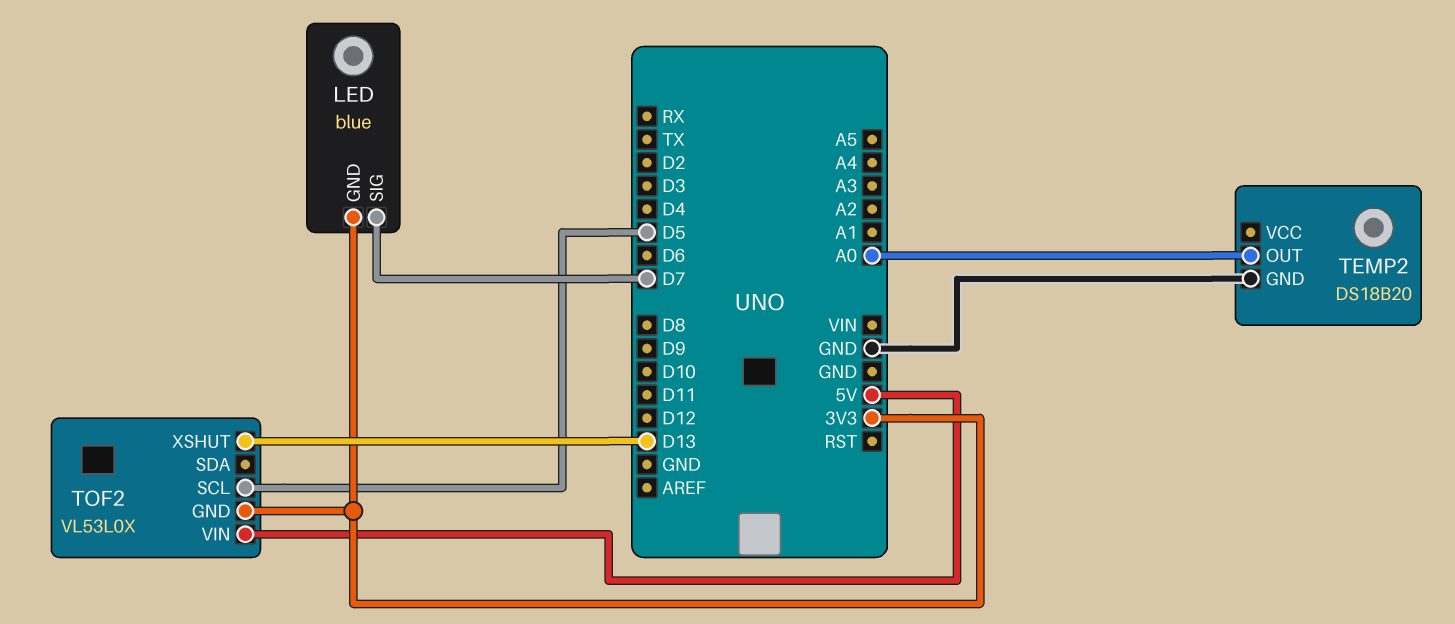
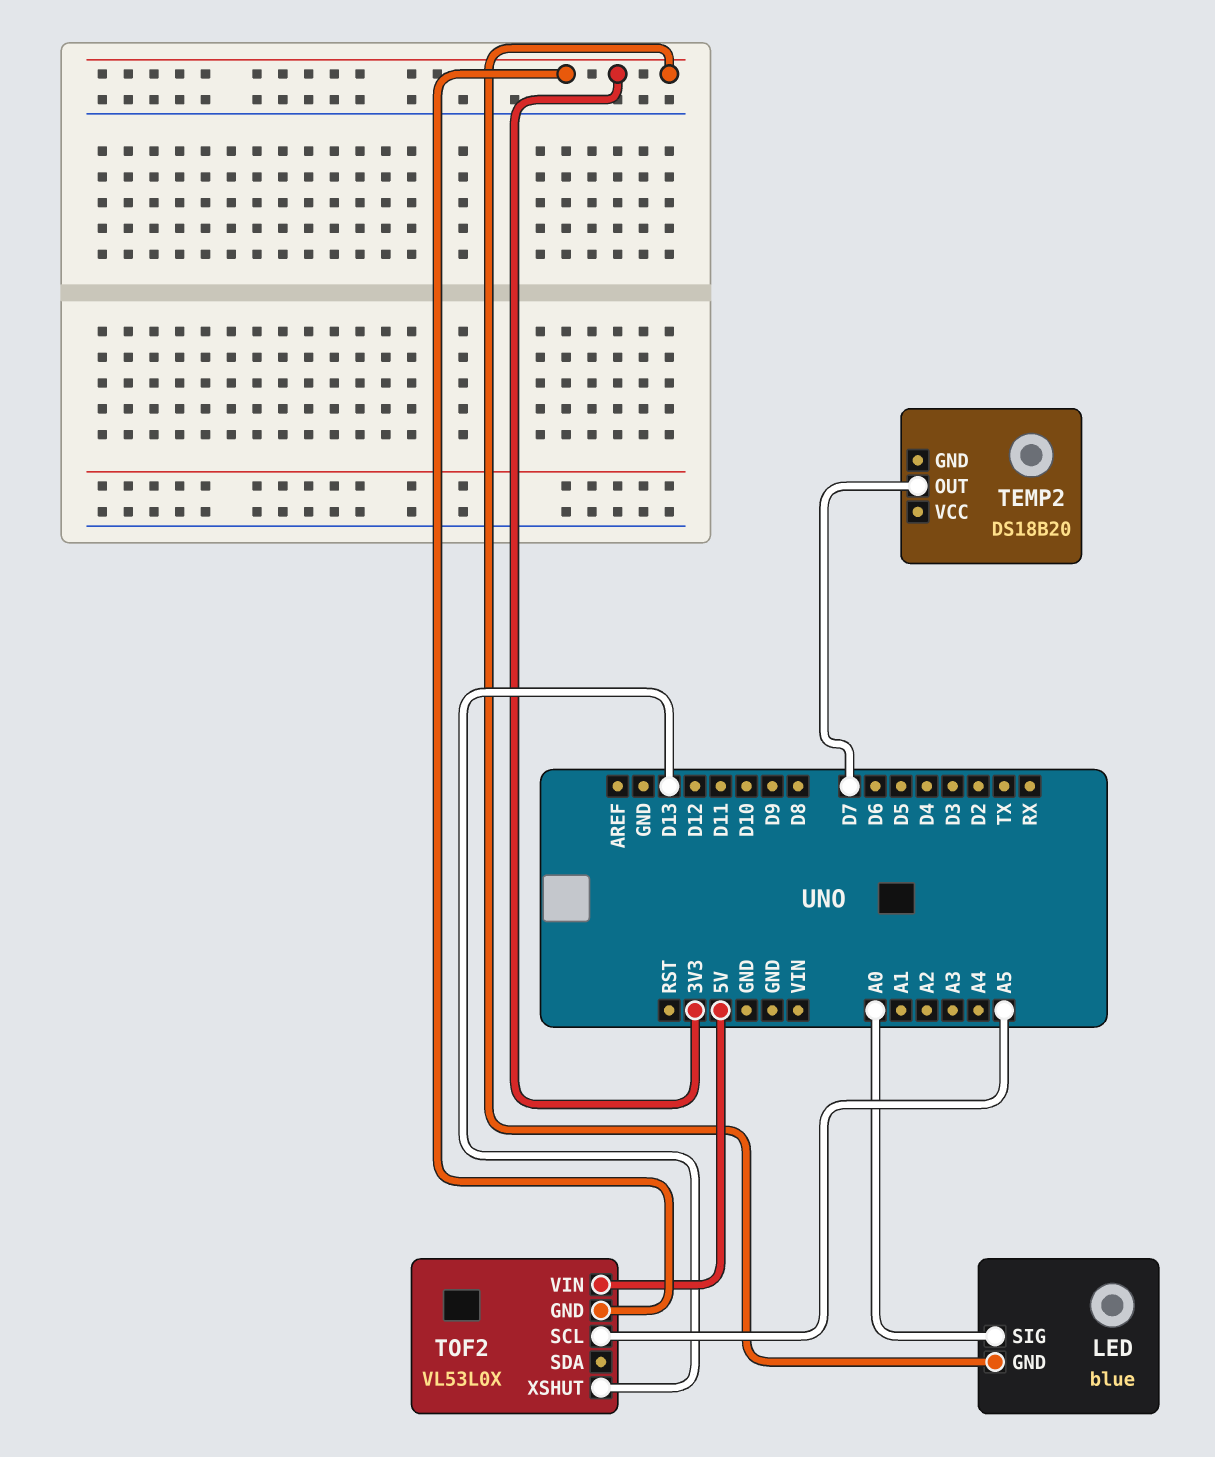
LED pin SIG: D7 -> A0
TEMP2 pin GND: GND -> none
TEMP2 pin OUT: A0 -> D7
TOF2 pin SCL: D5 -> A5

